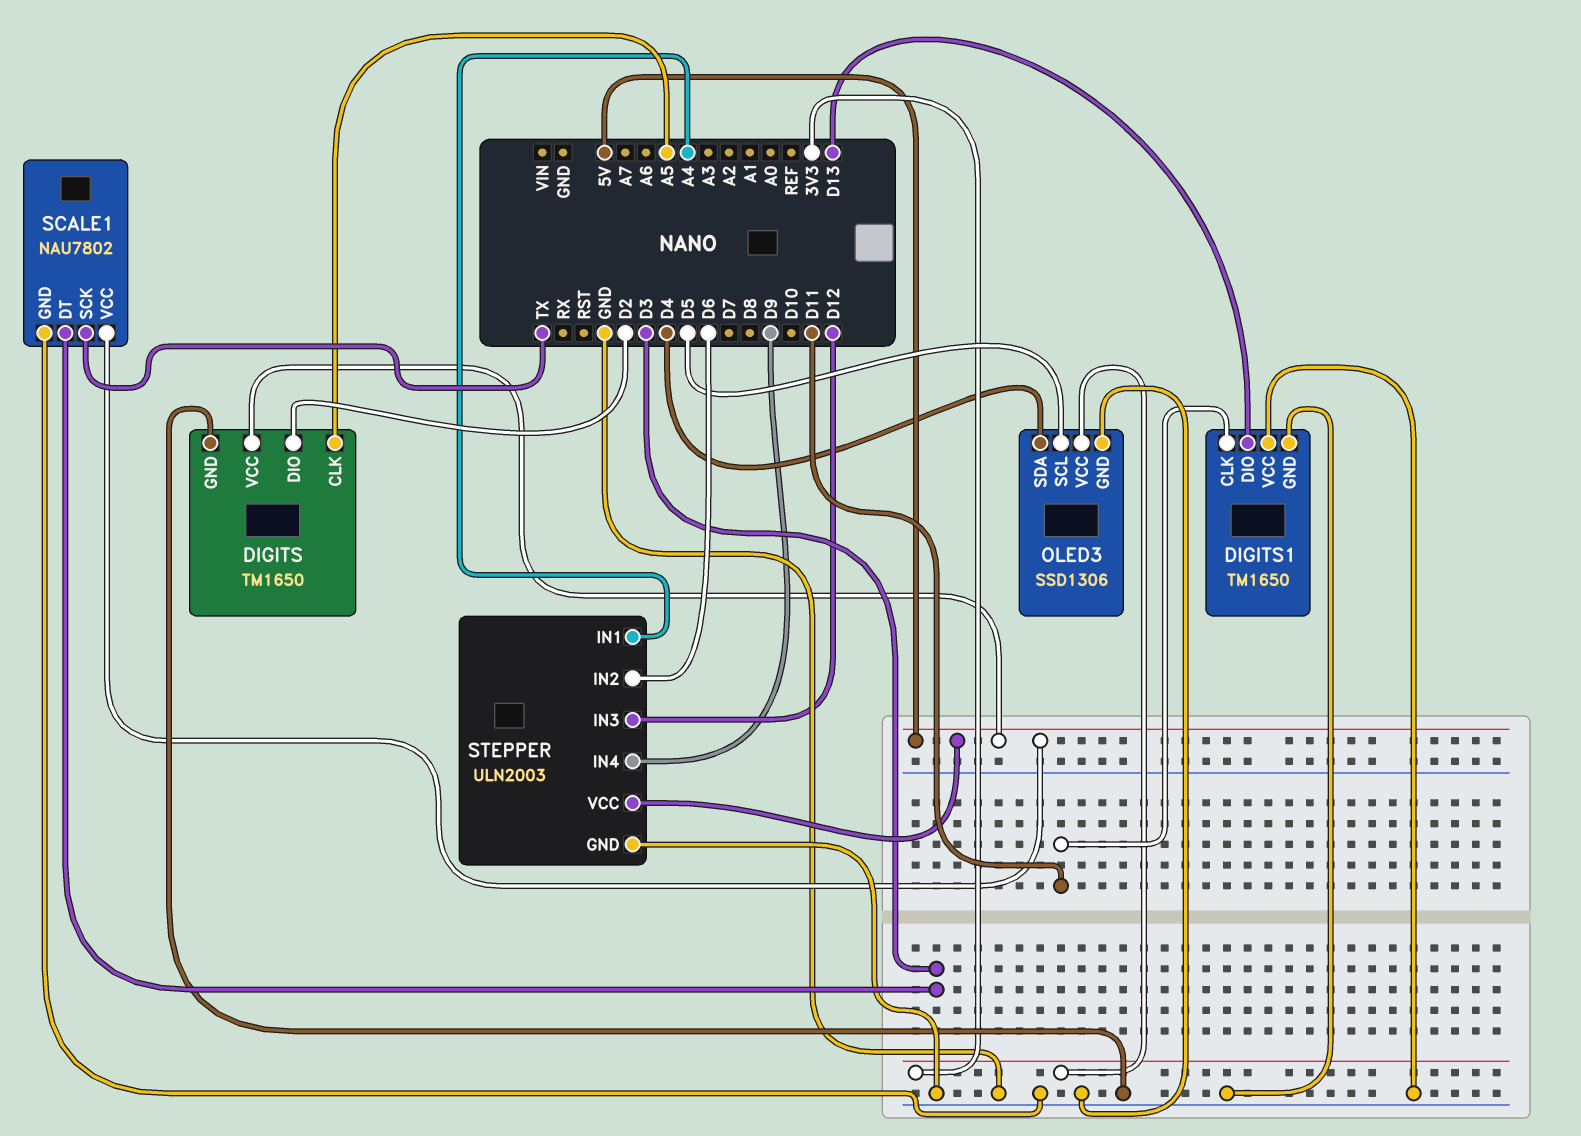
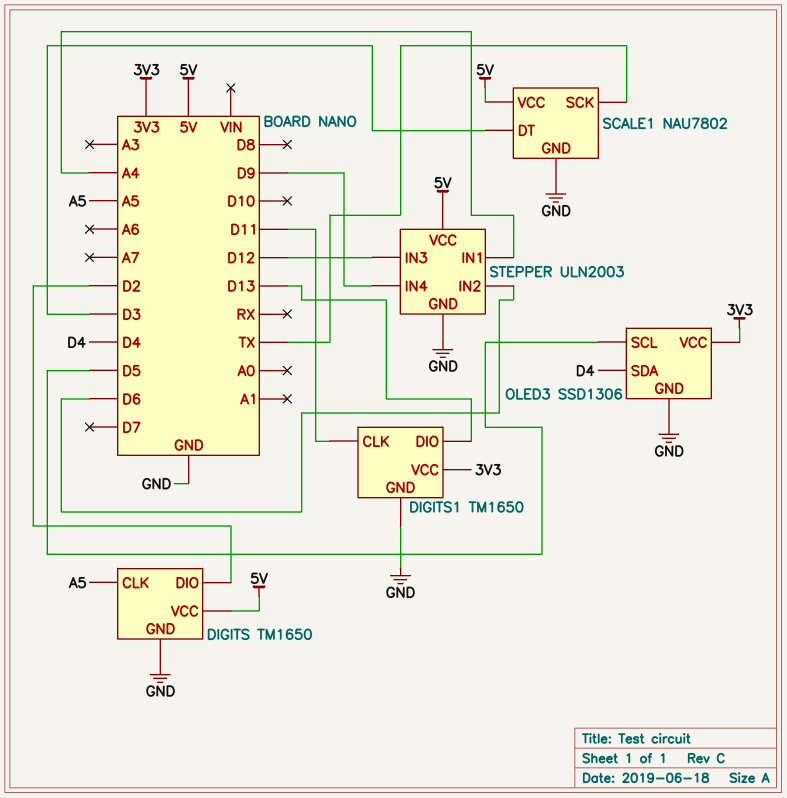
DIGITS1 pin VCC: GND -> 3V3

